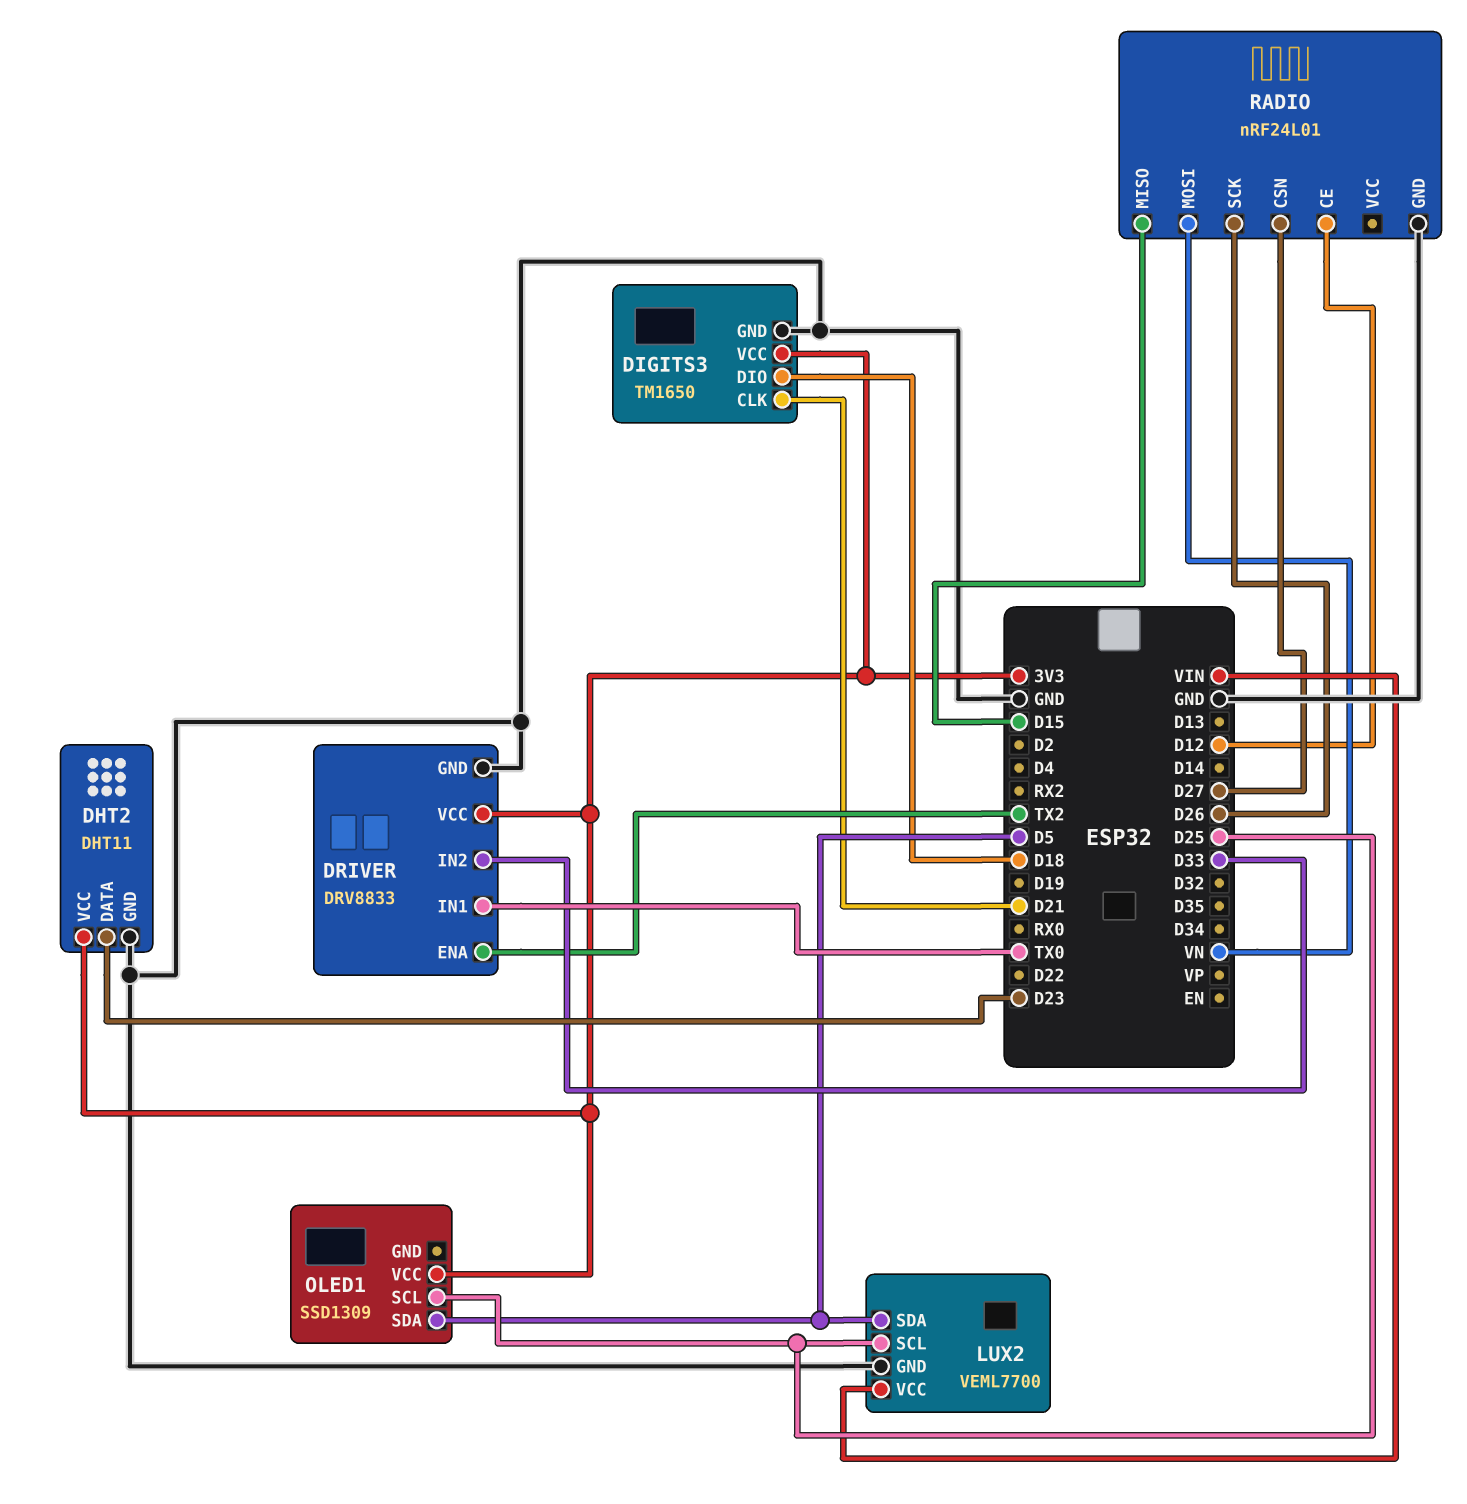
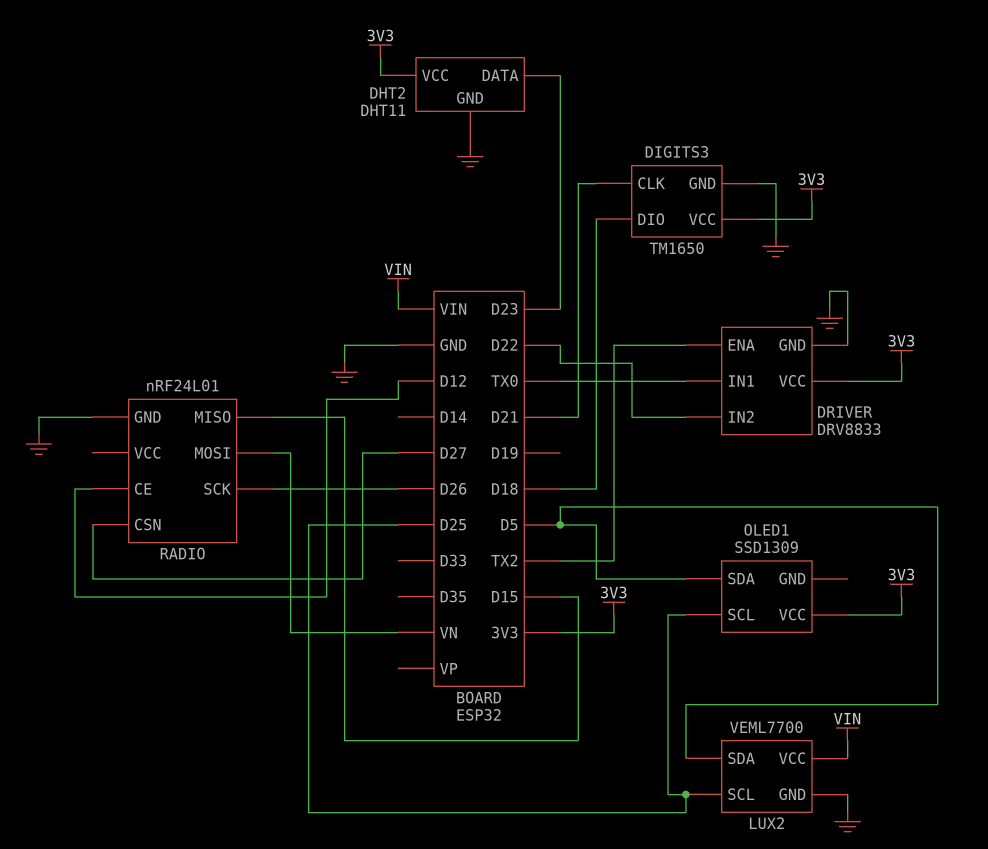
DRIVER pin IN2: D33 -> D22

